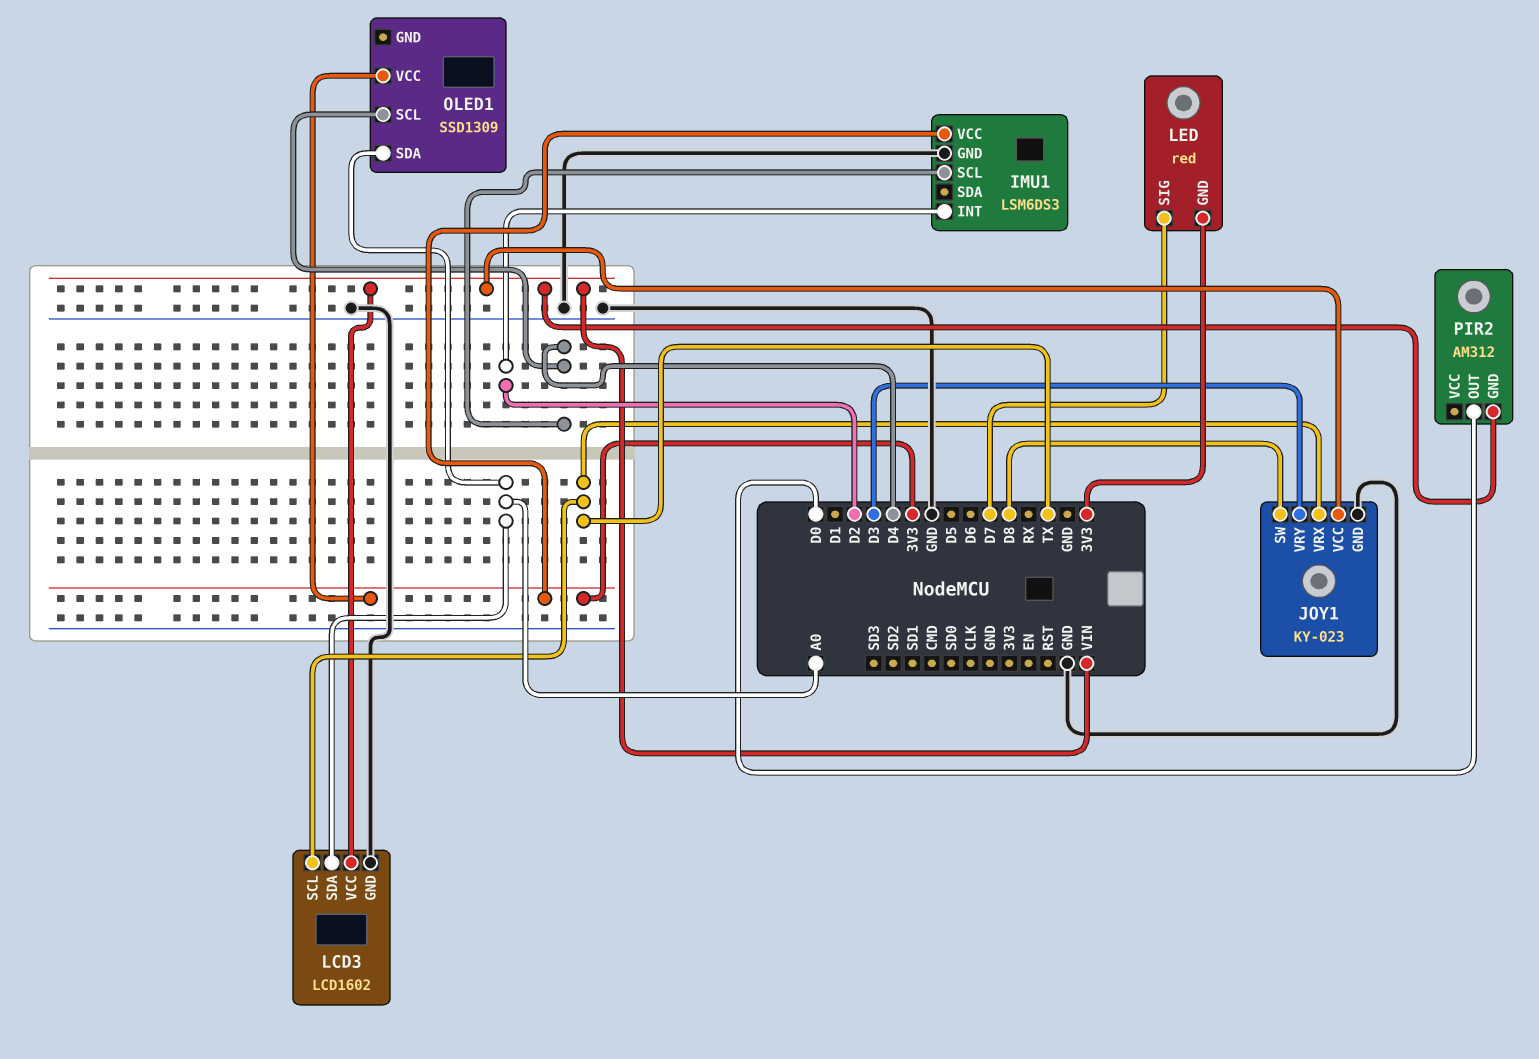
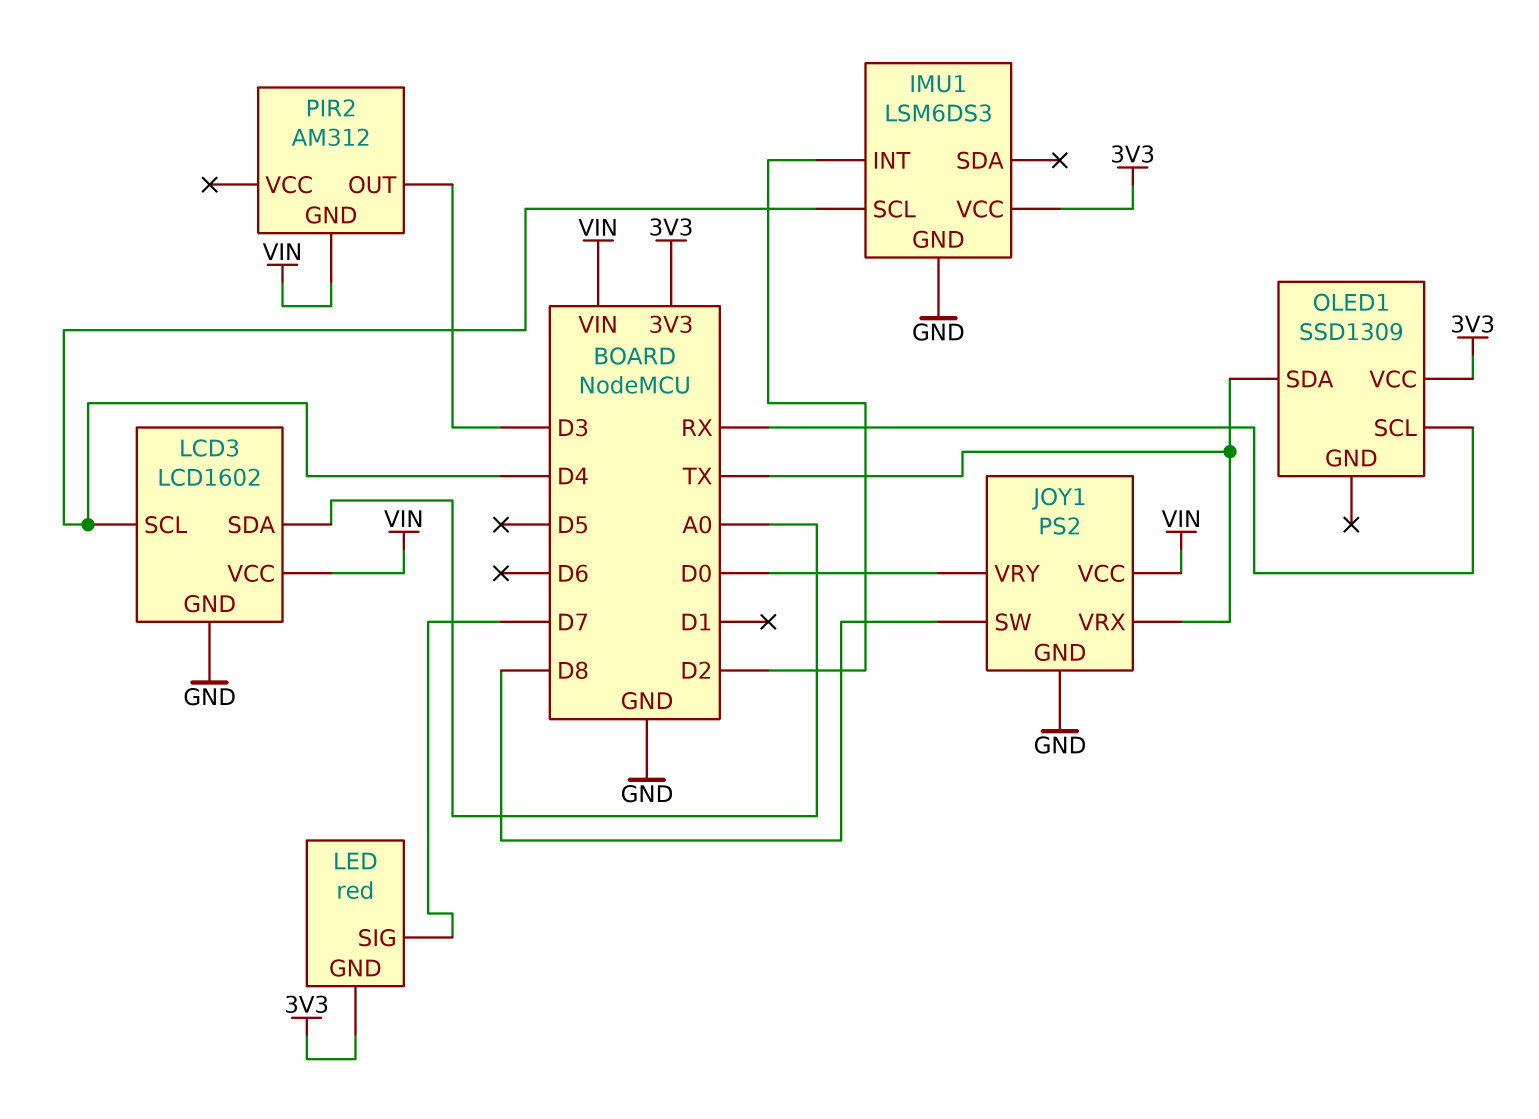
JOY1: KY-023 -> PS2
JOY1 pin VRY: D3 -> D0
LCD3 pin SCL: TX -> D4
OLED1 pin SCL: D4 -> RX
OLED1 pin SDA: A0 -> TX
PIR2 pin OUT: D0 -> D3

